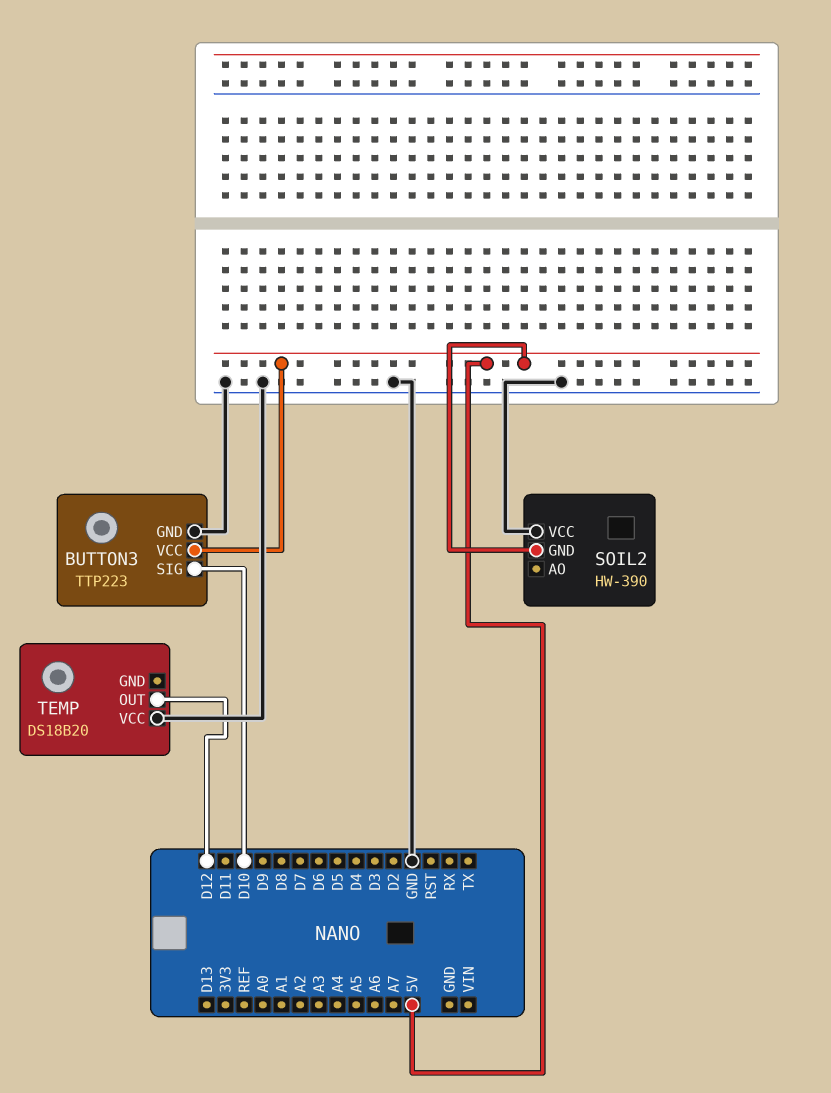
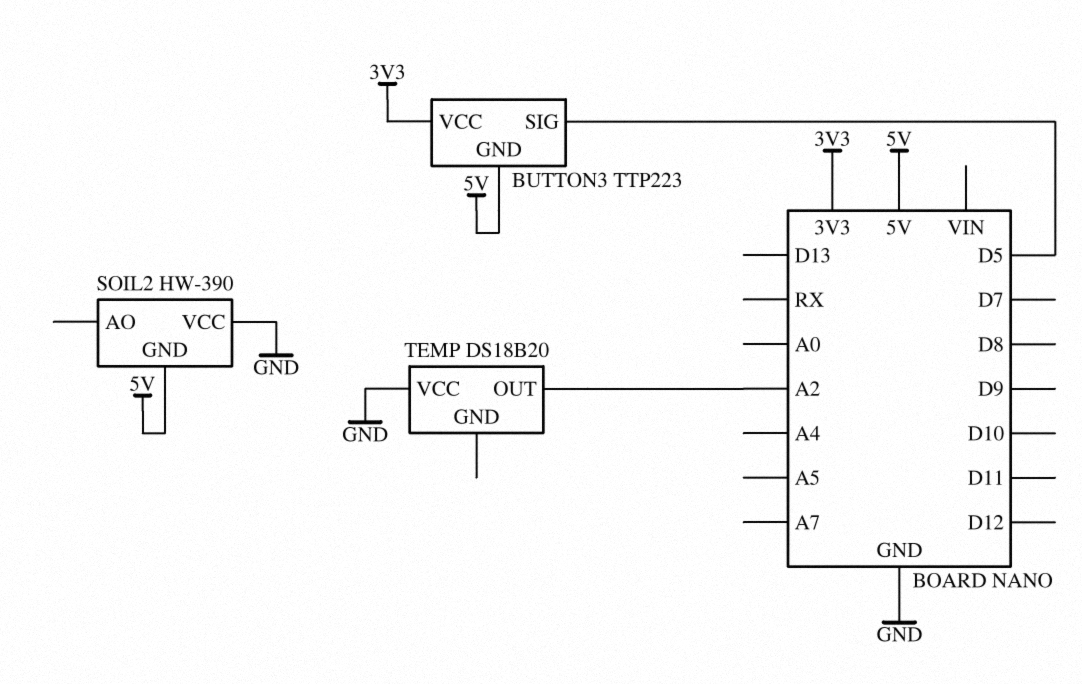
BUTTON3 pin GND: GND -> 5V
BUTTON3 pin SIG: D10 -> D5
BUTTON3 pin VCC: 5V -> 3V3
TEMP pin OUT: D12 -> A2

